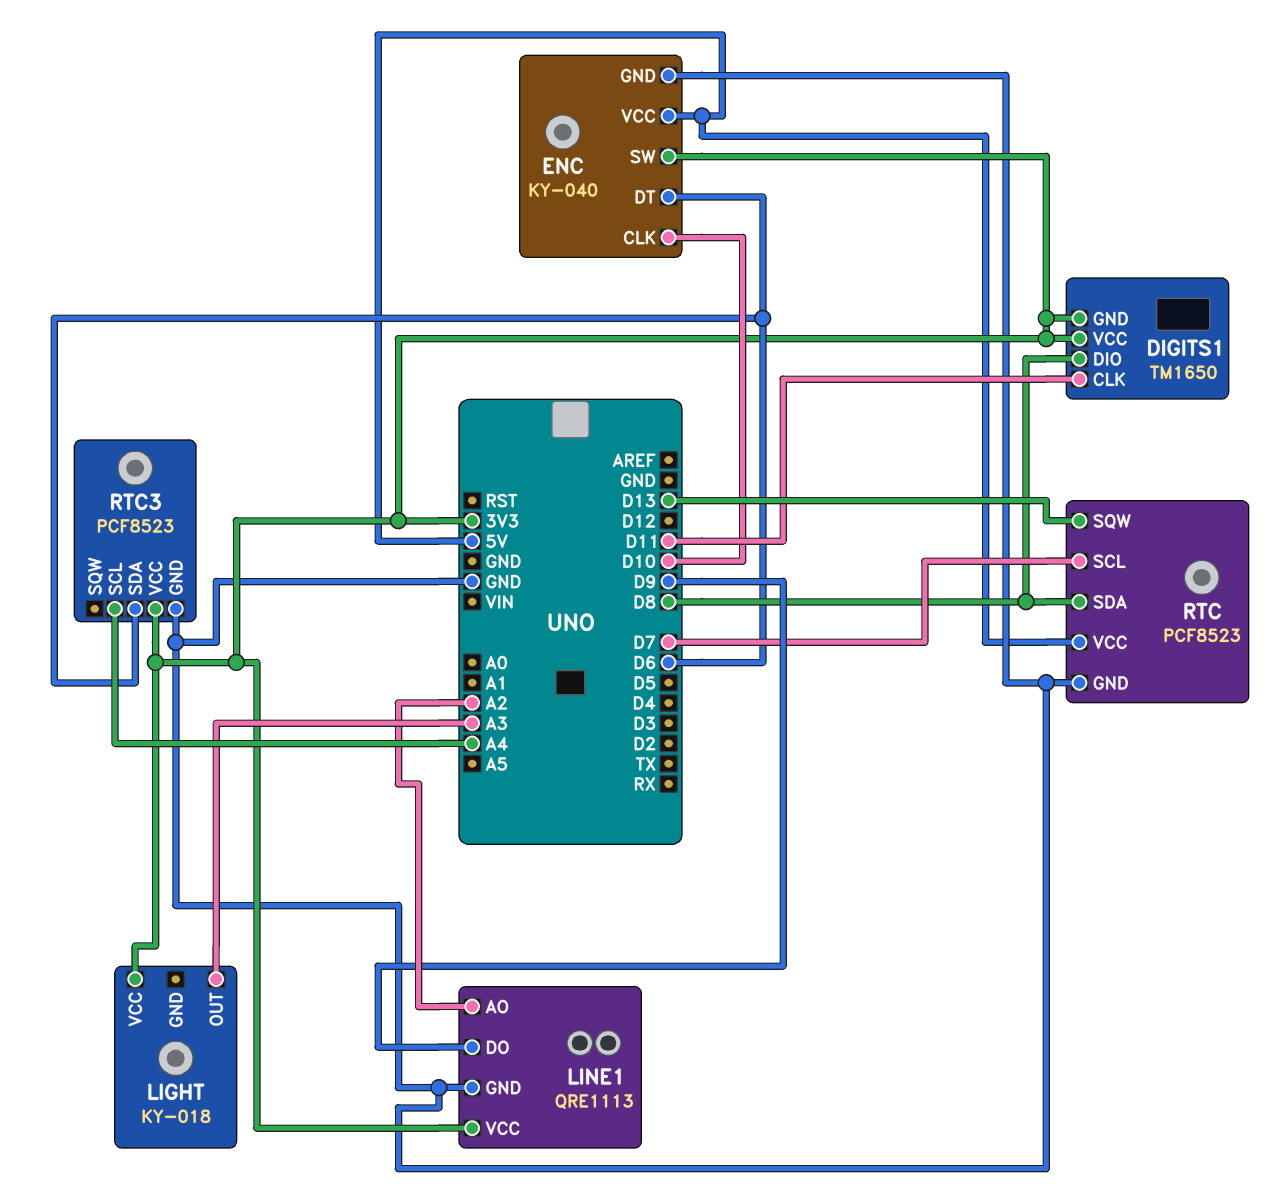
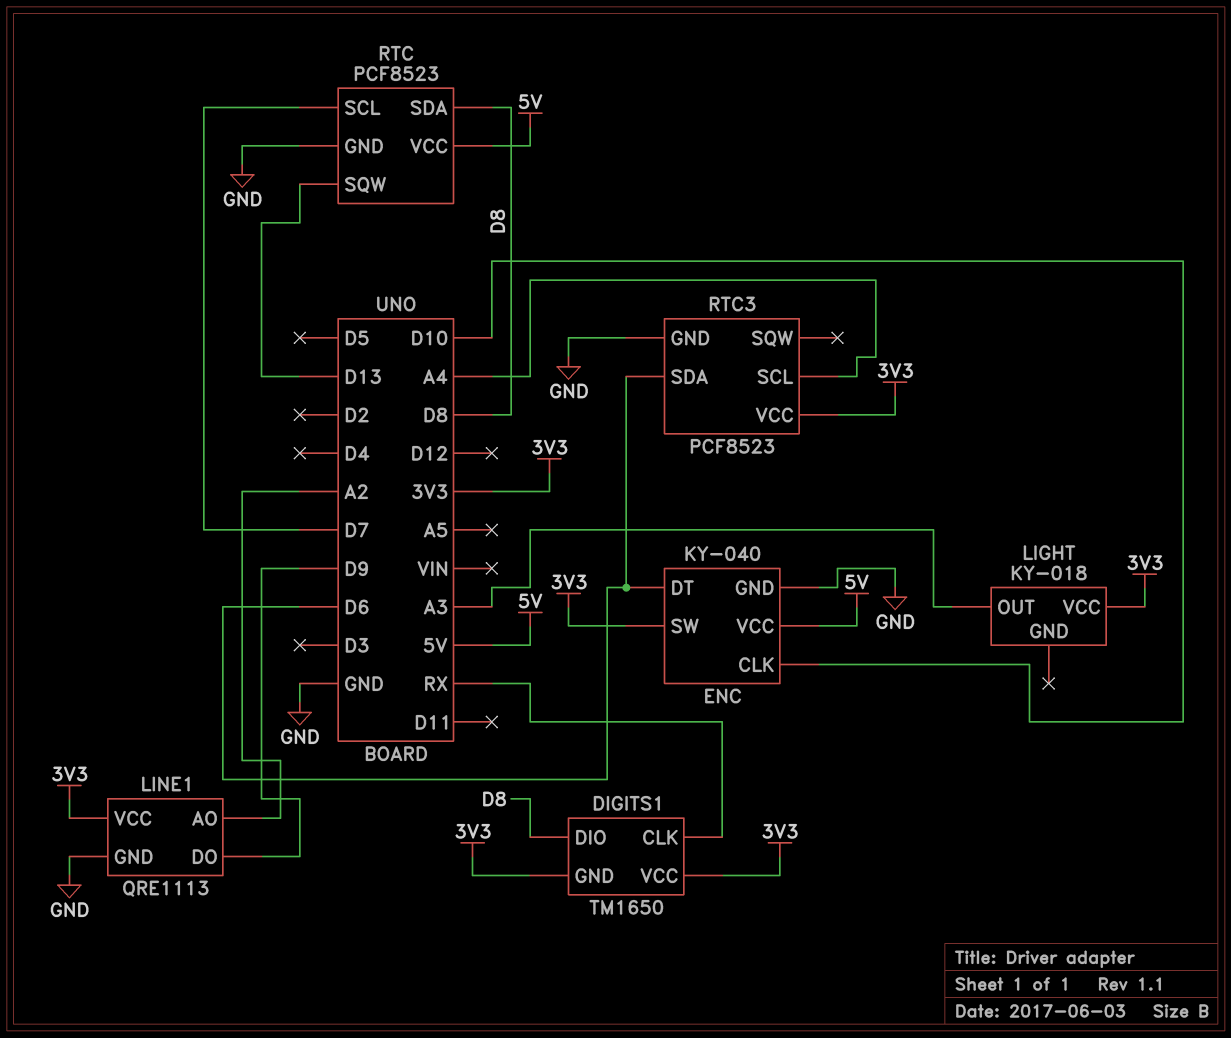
DIGITS1 pin CLK: D11 -> RX

